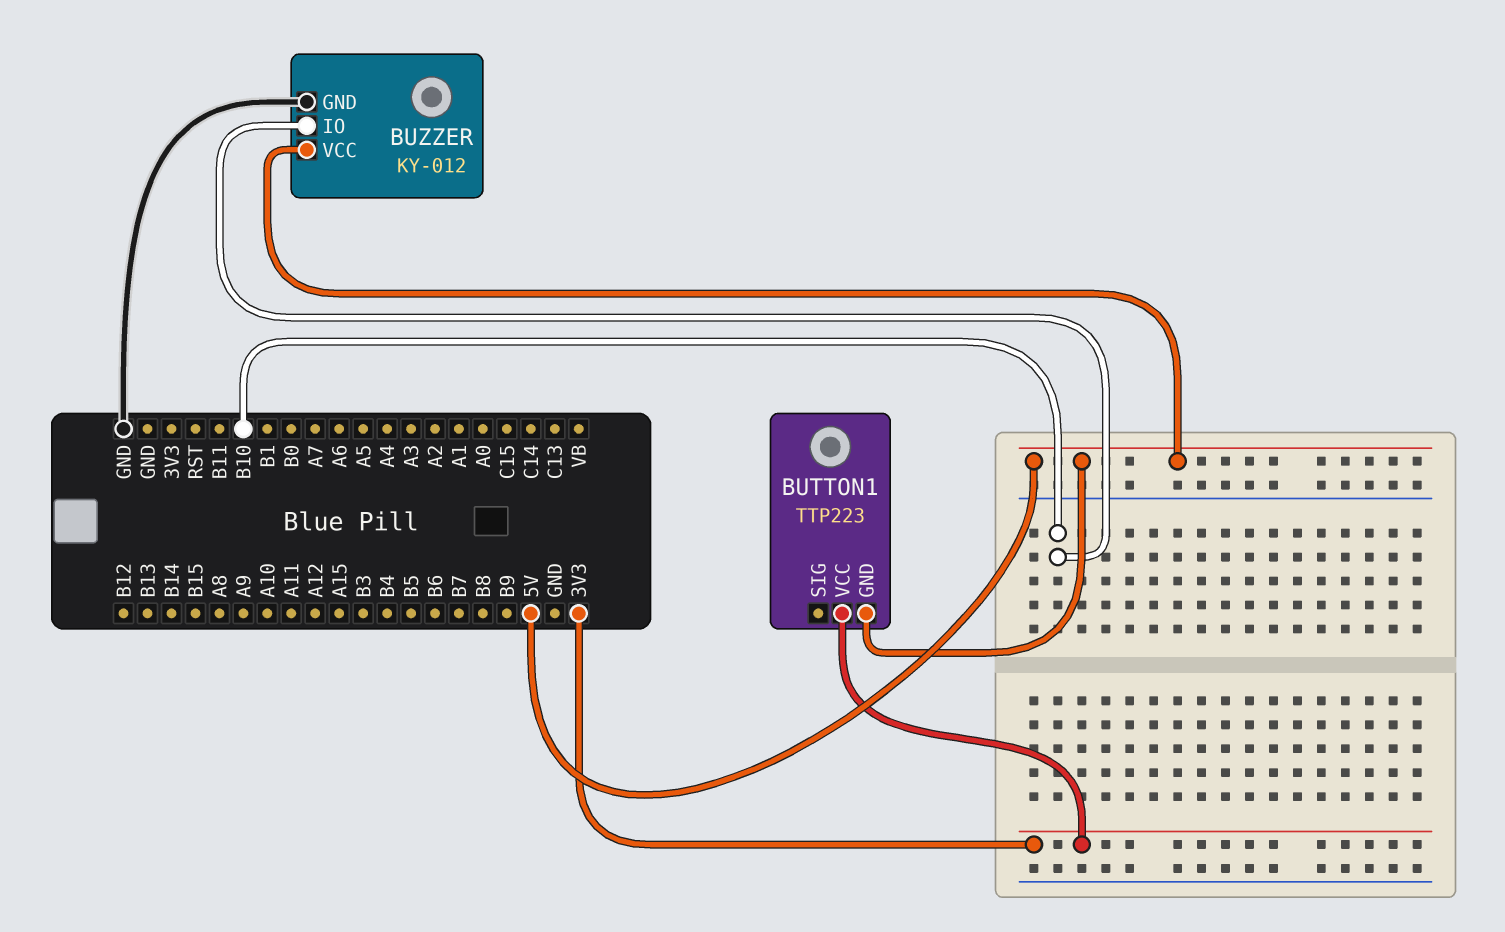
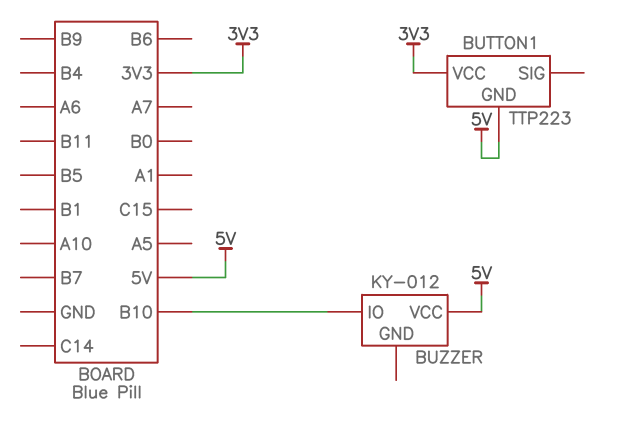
BUZZER pin GND: GND -> none

